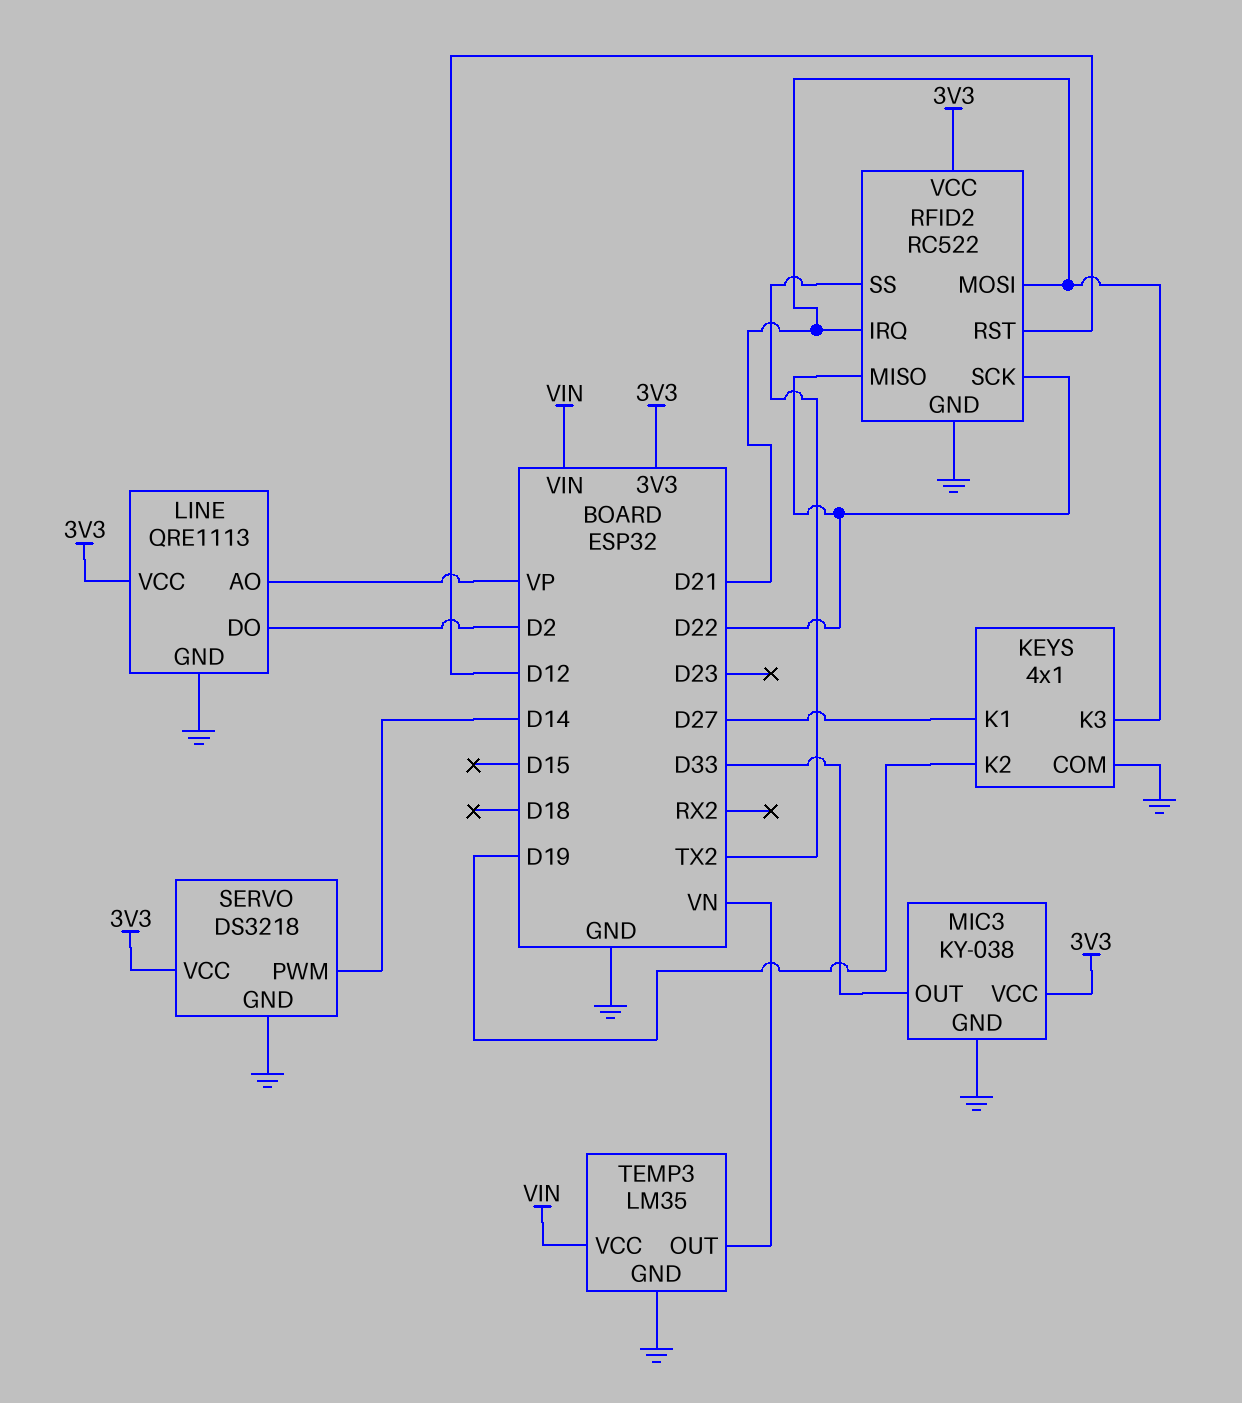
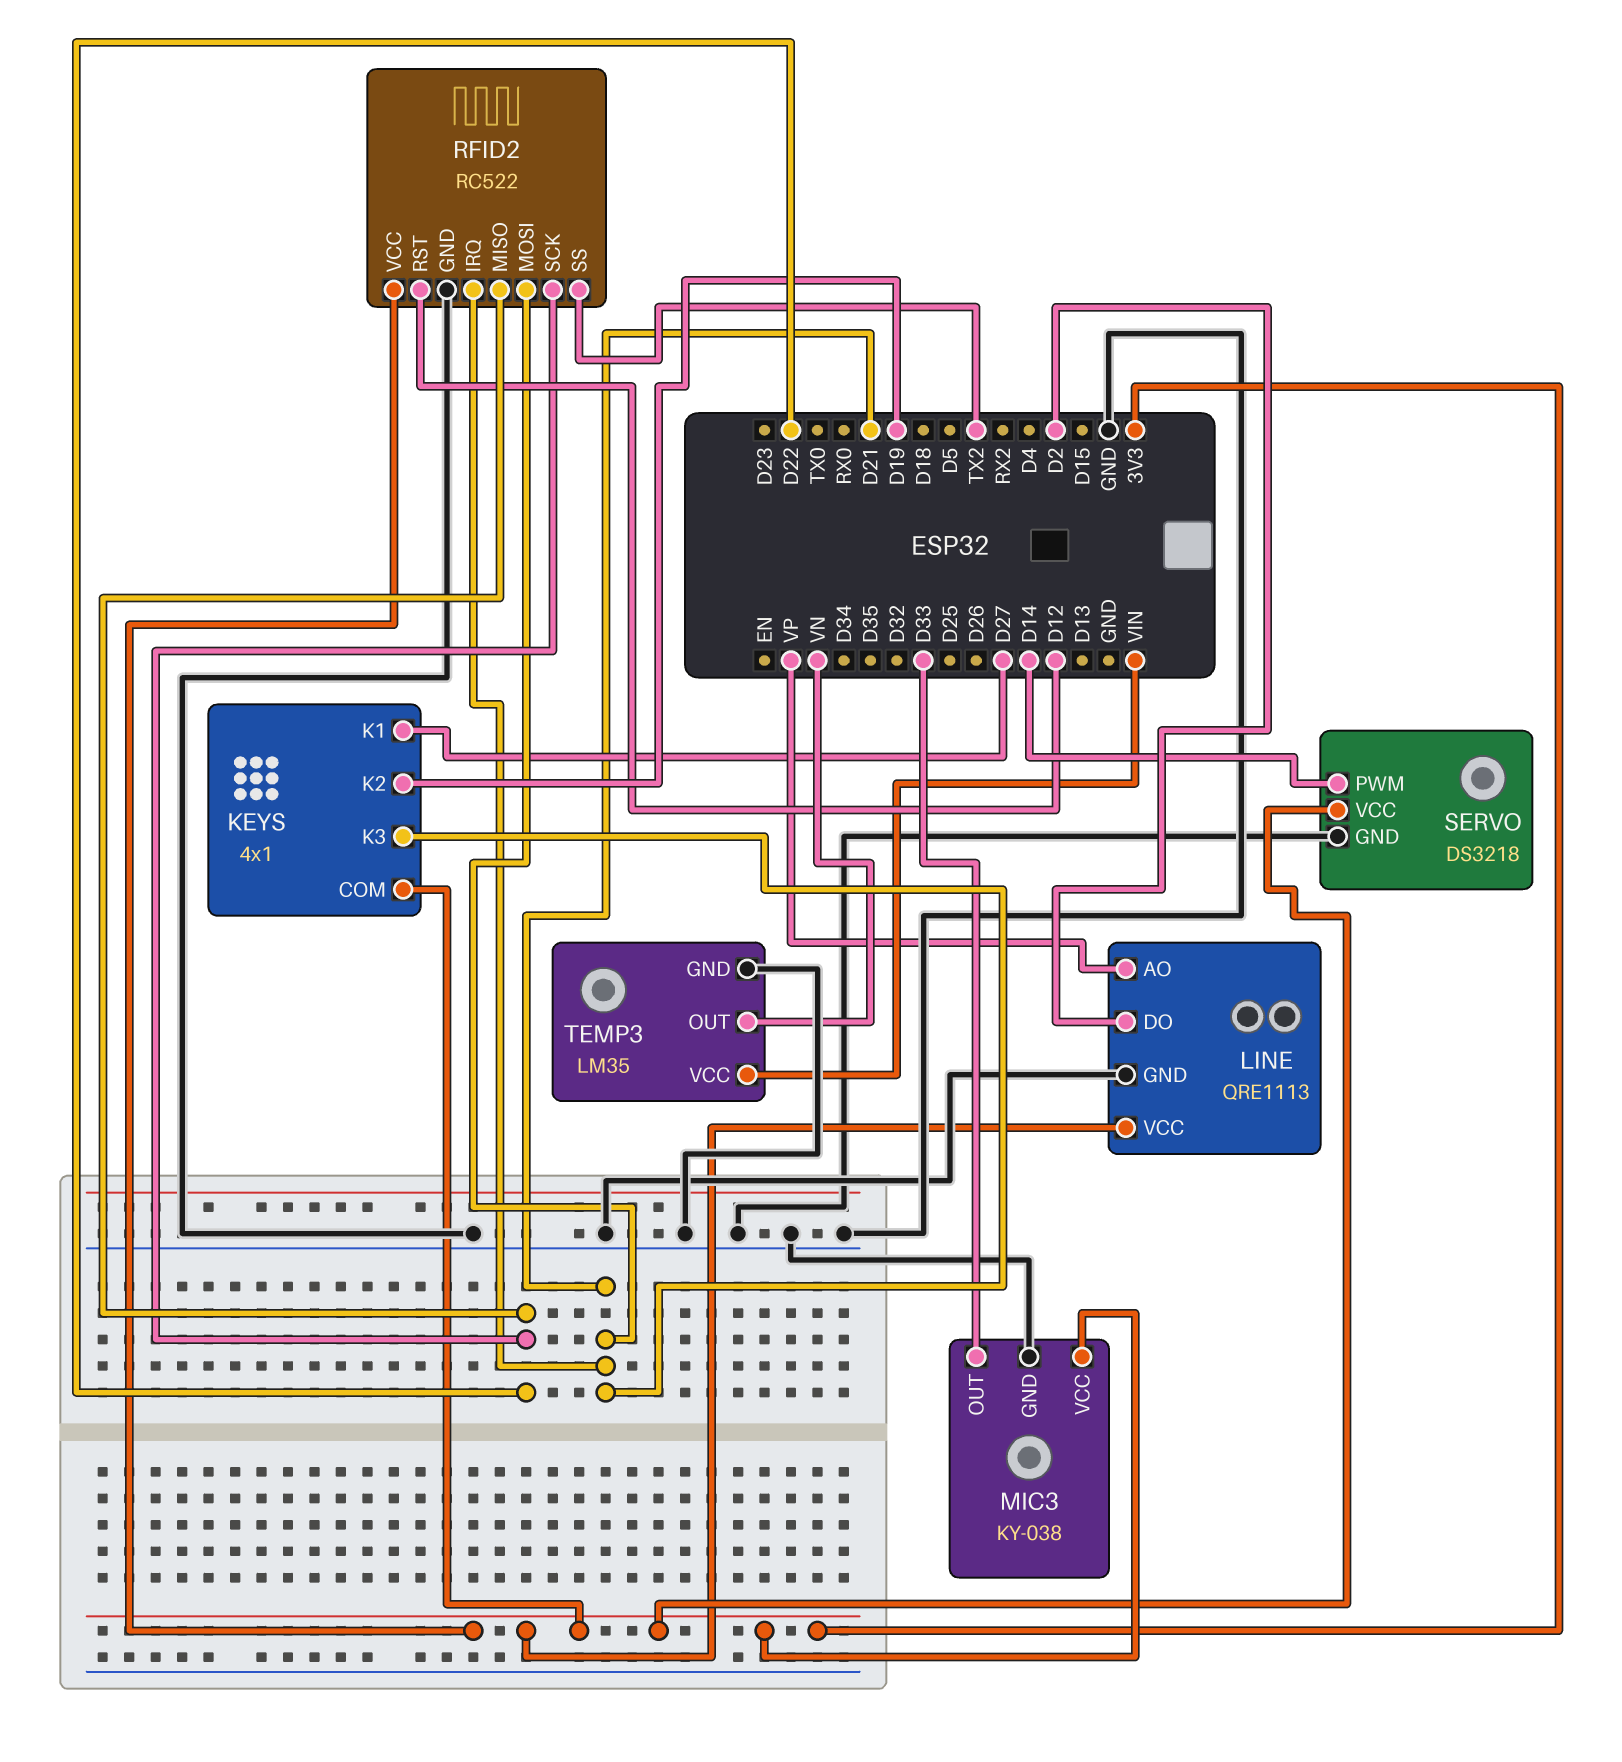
KEYS pin COM: GND -> 3V3

